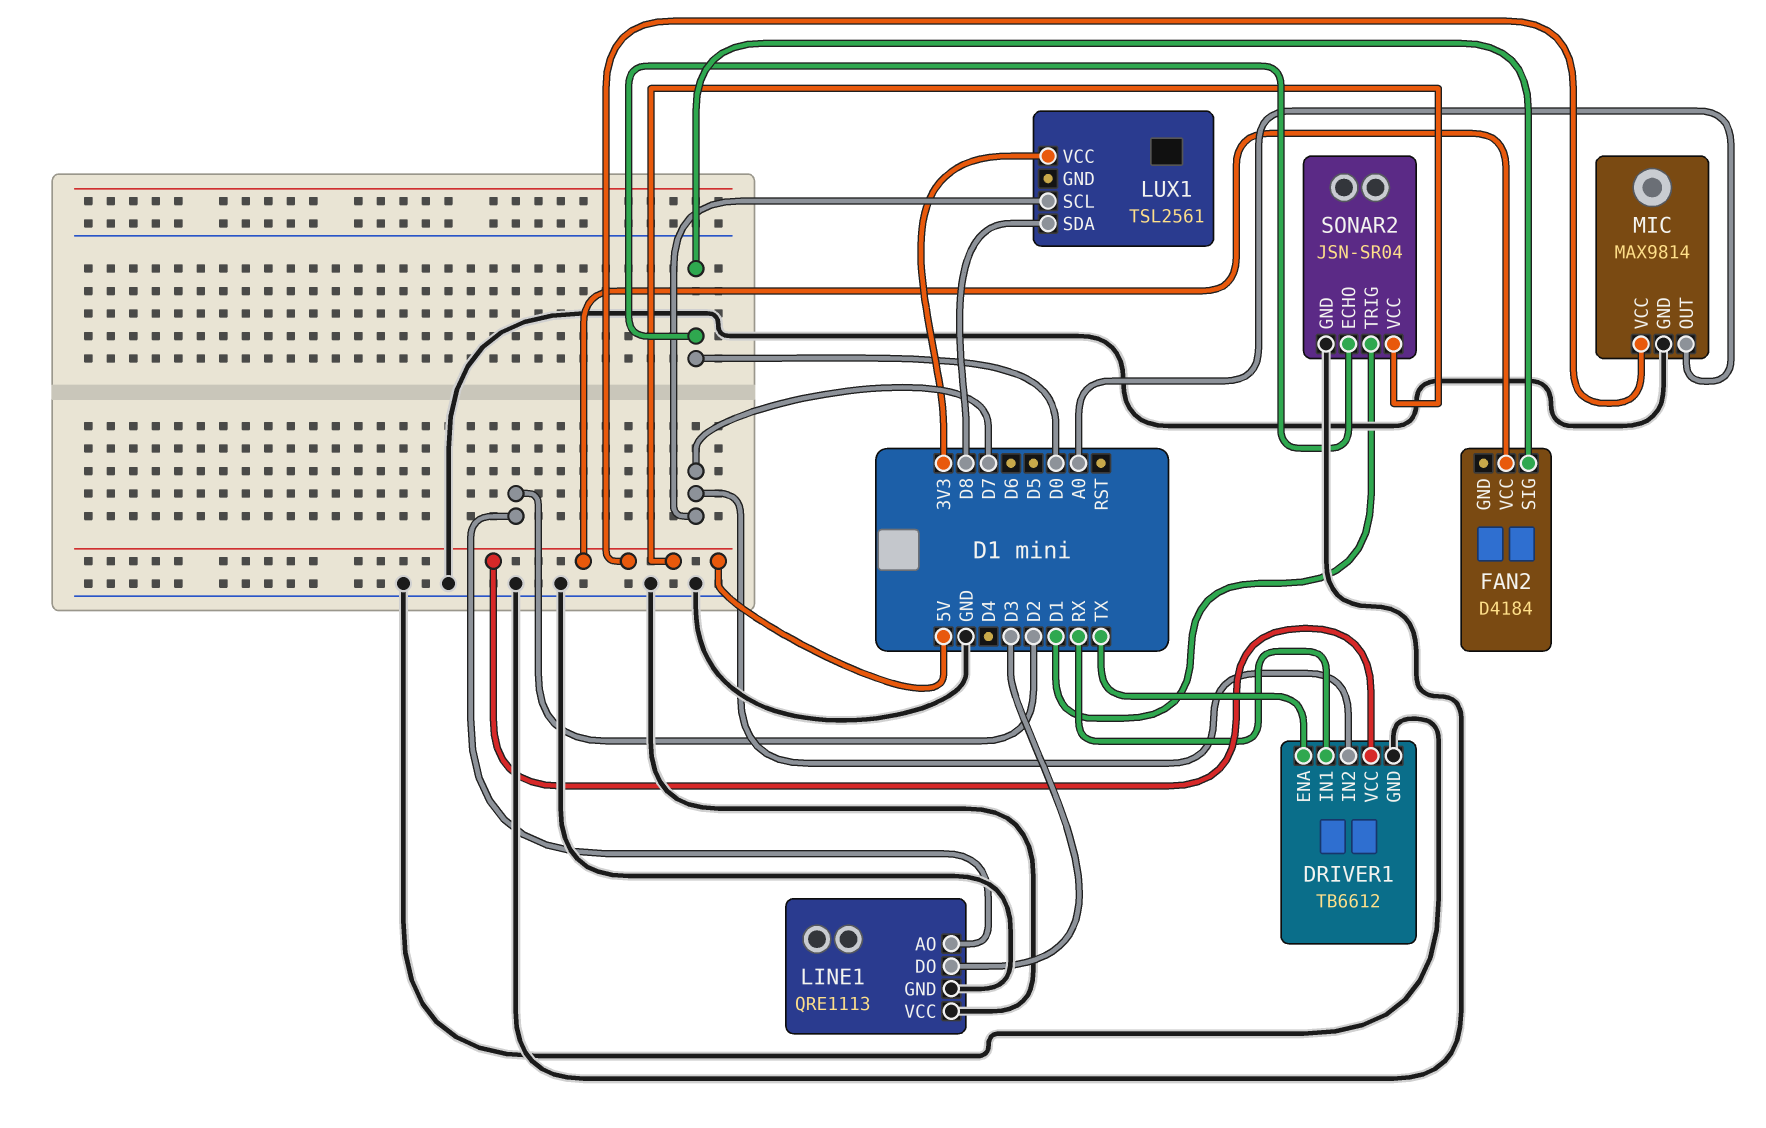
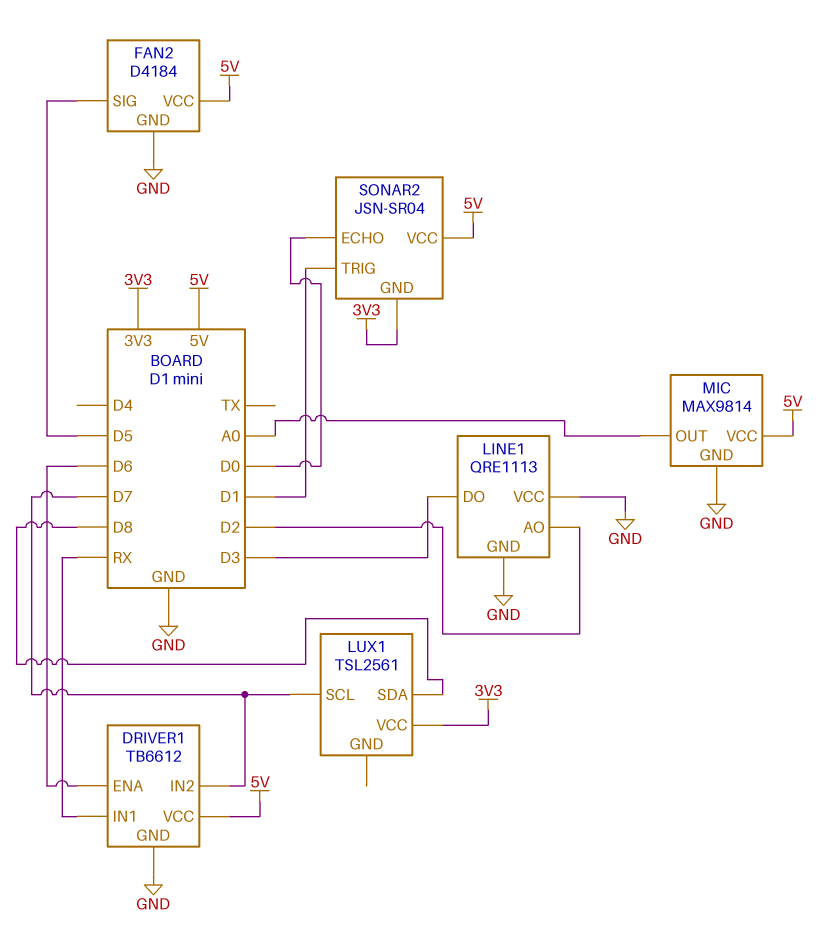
DRIVER1 pin ENA: TX -> D6
FAN2 pin GND: none -> GND
FAN2 pin SIG: D0 -> D5
SONAR2 pin GND: GND -> 3V3

